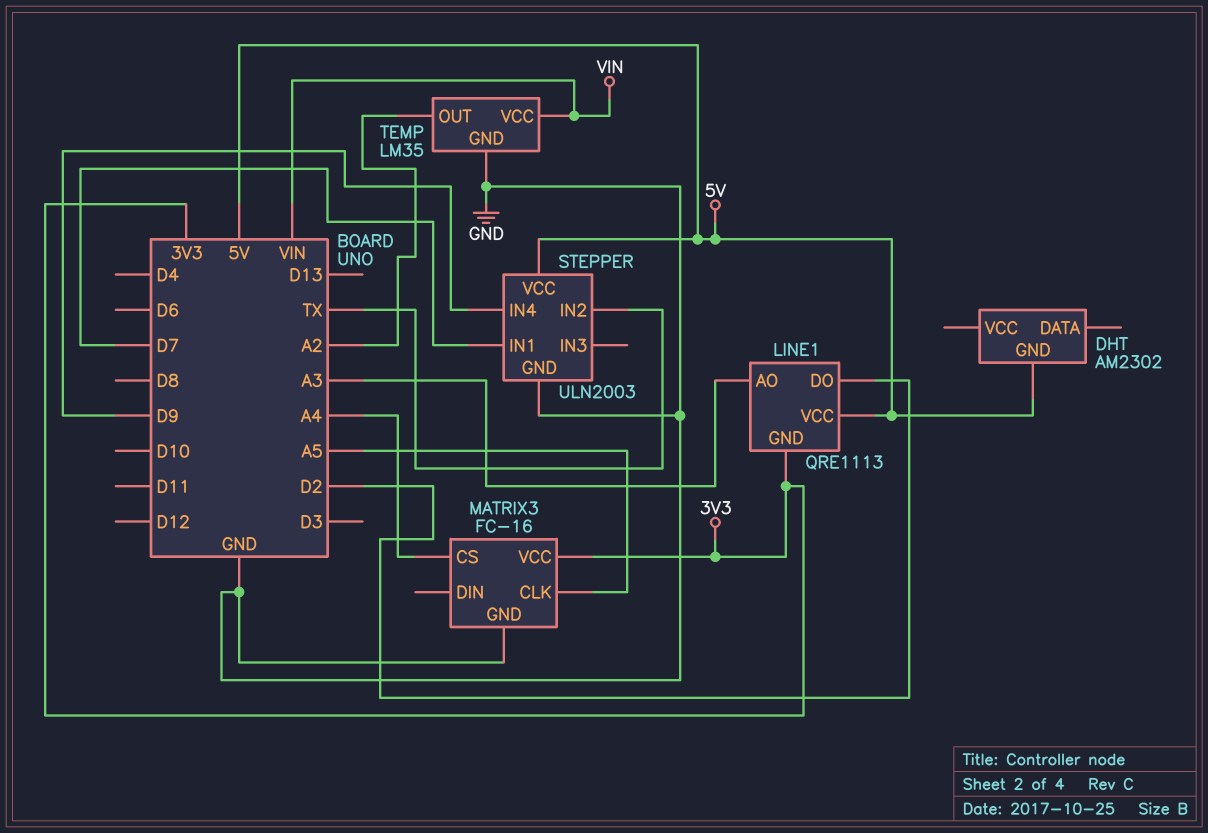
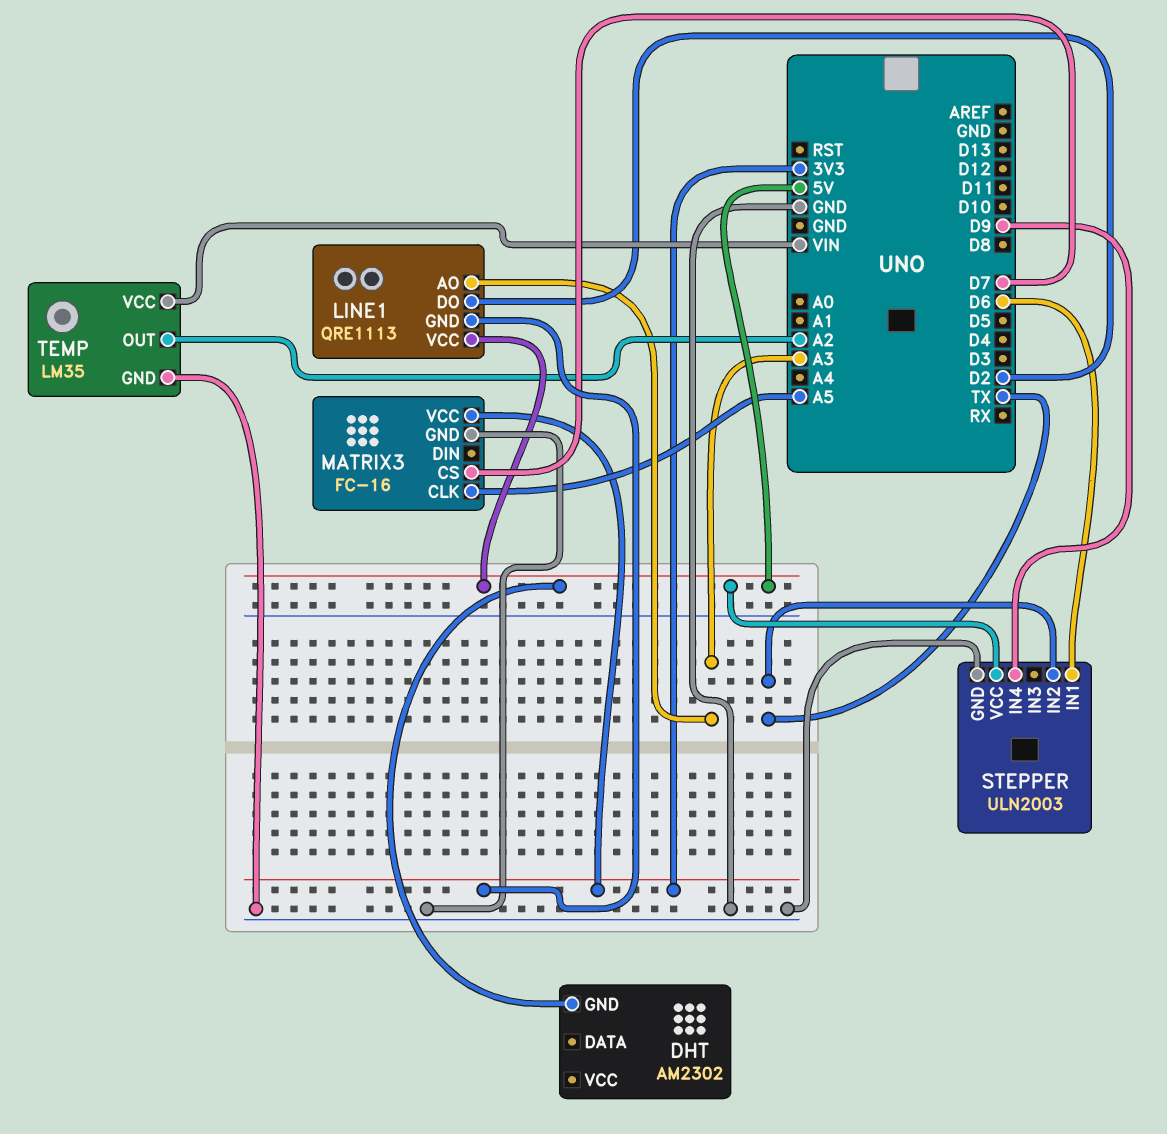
MATRIX3 pin CS: A4 -> D7
STEPPER pin IN1: D7 -> D6

